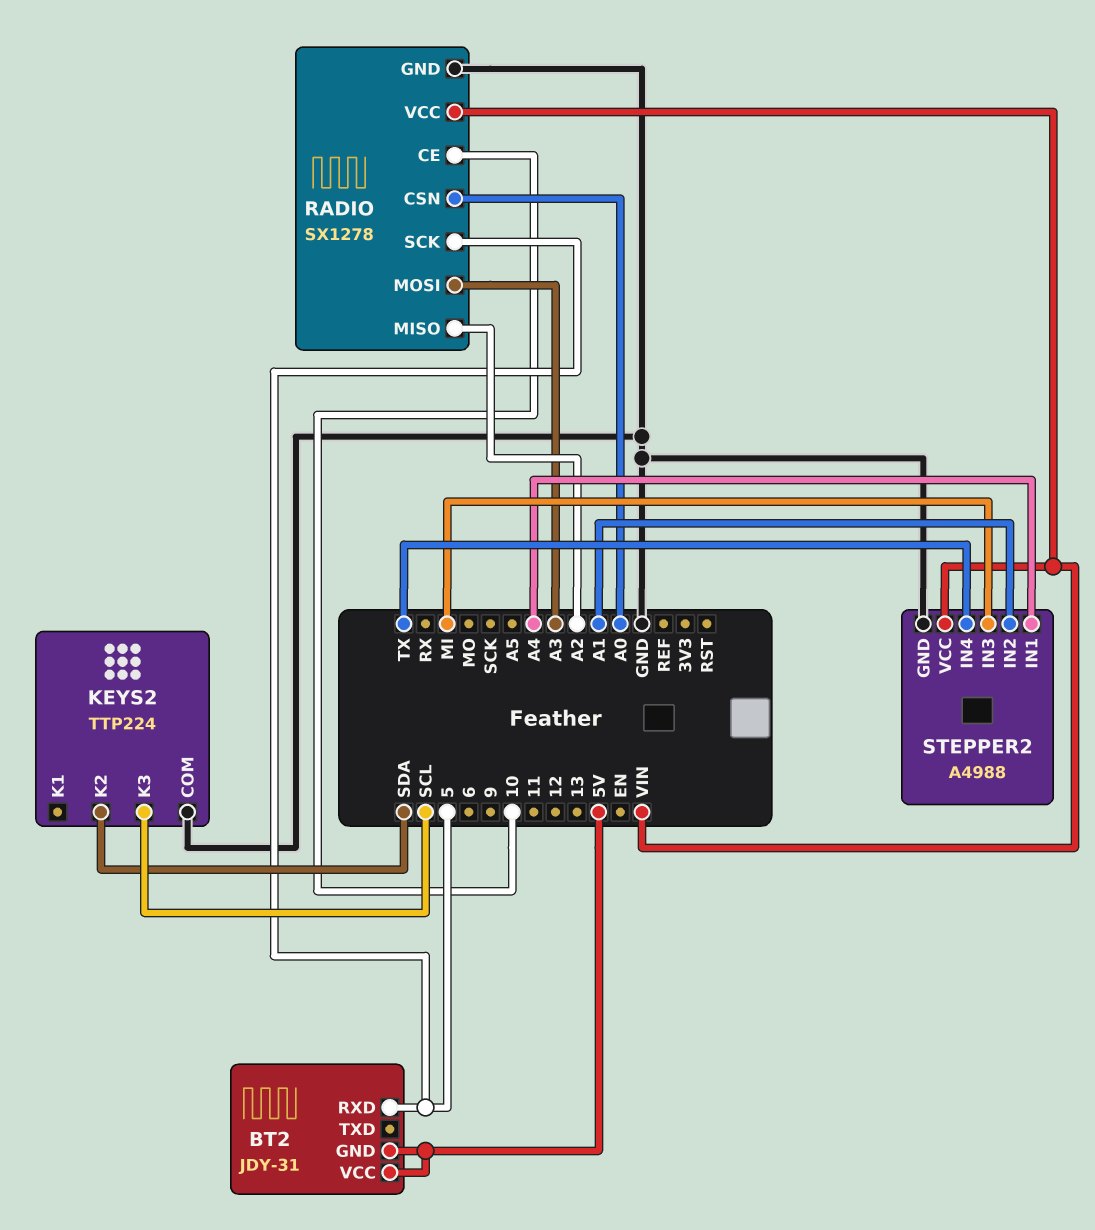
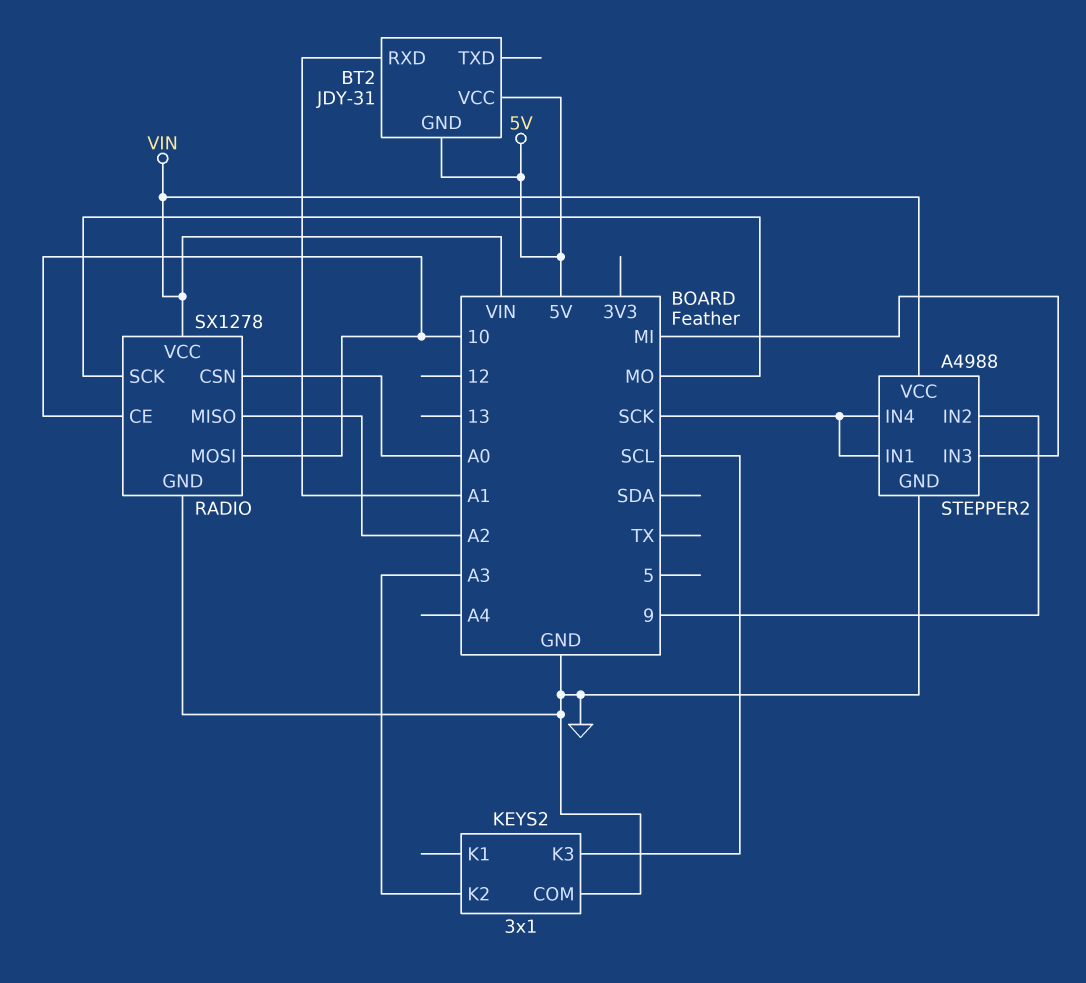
BT2 pin RXD: 5 -> A1
KEYS2: TTP224 -> 3x1
KEYS2 pin K2: SDA -> A3
RADIO pin MOSI: A3 -> 10
RADIO pin SCK: 5 -> MO
STEPPER2 pin IN1: A4 -> SCK
STEPPER2 pin IN2: A1 -> 9
STEPPER2 pin IN4: TX -> SCK

